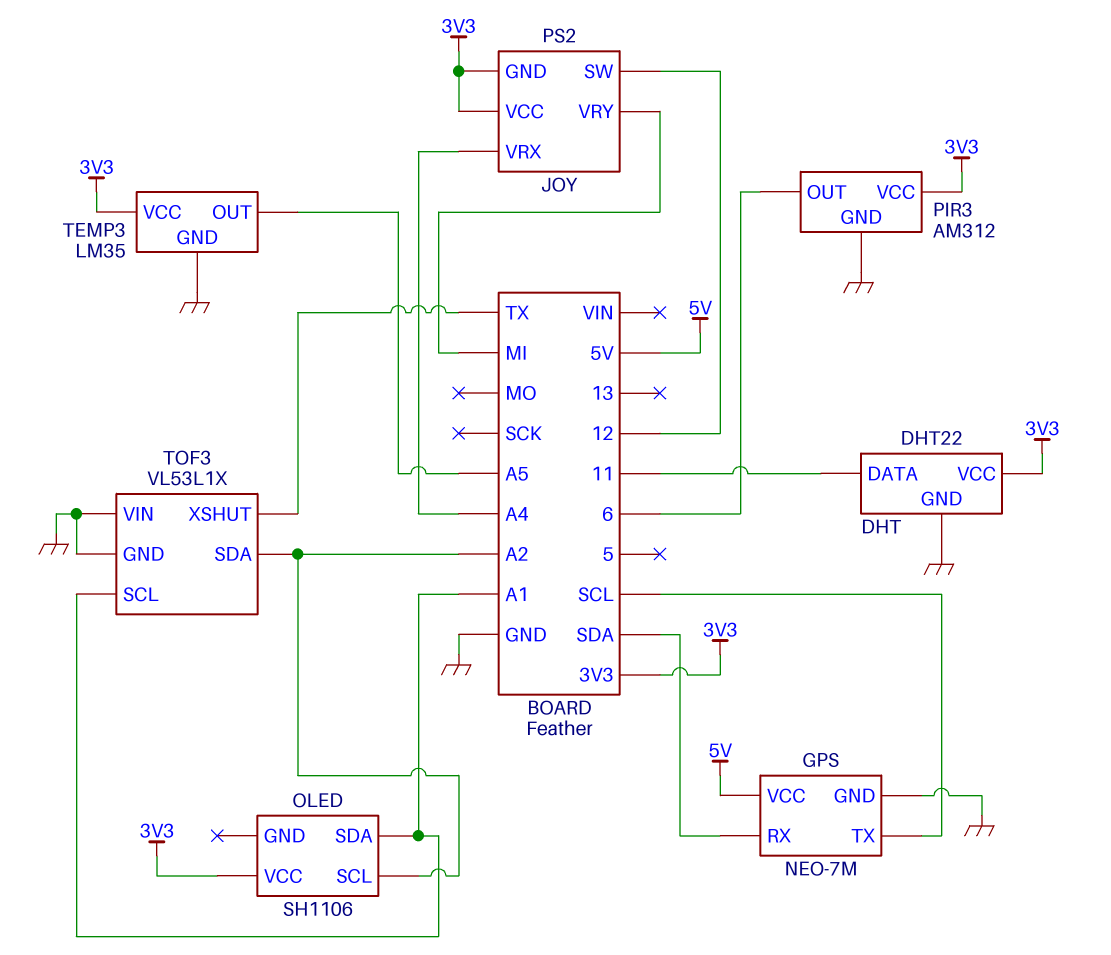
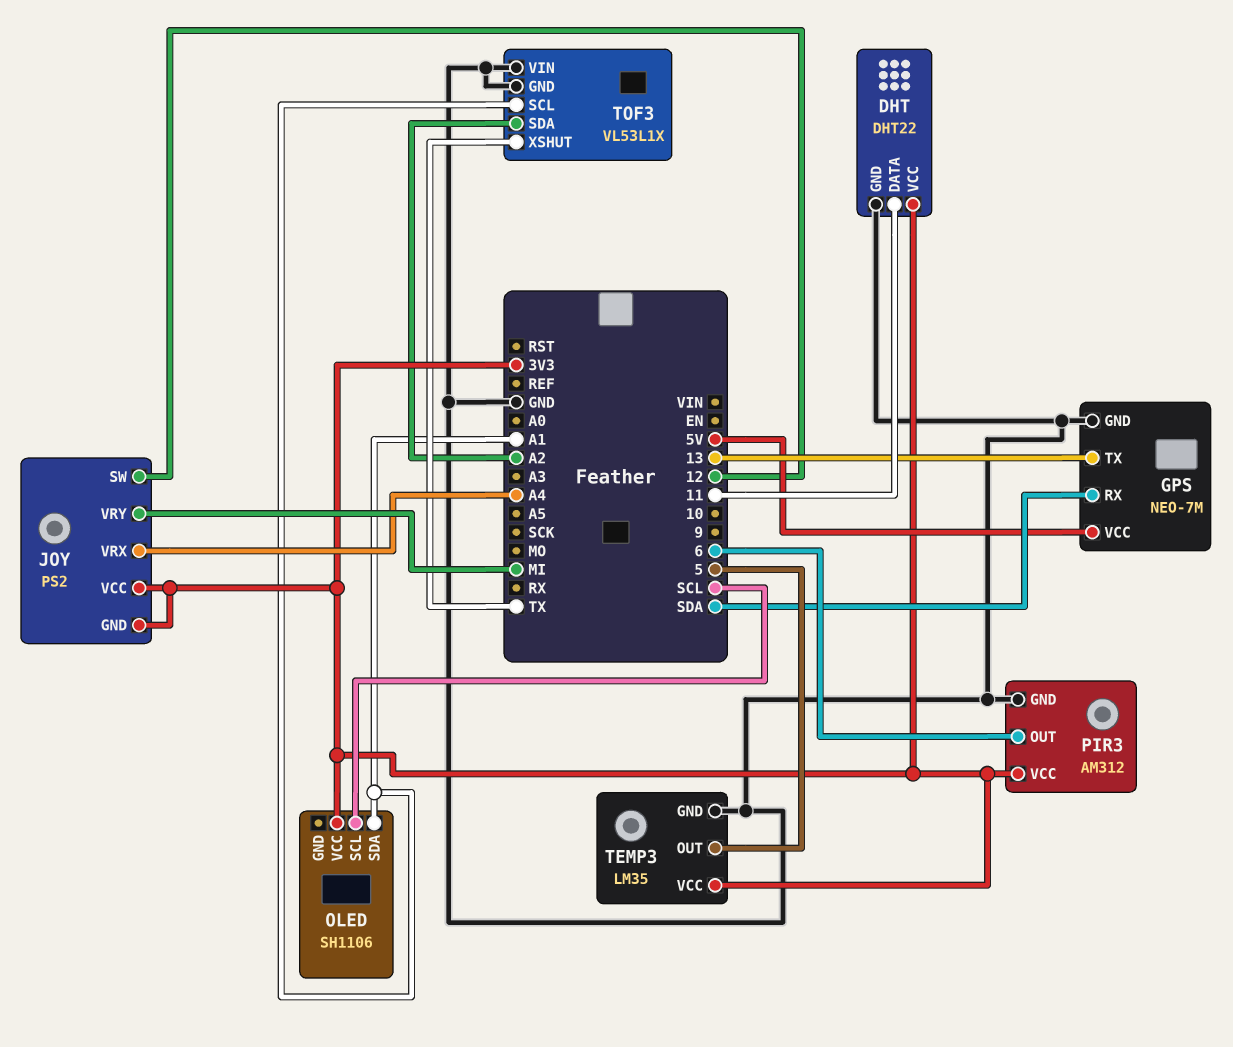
GPS pin TX: SCL -> 13
OLED pin SCL: A2 -> SCL
TEMP3 pin OUT: A5 -> 5

